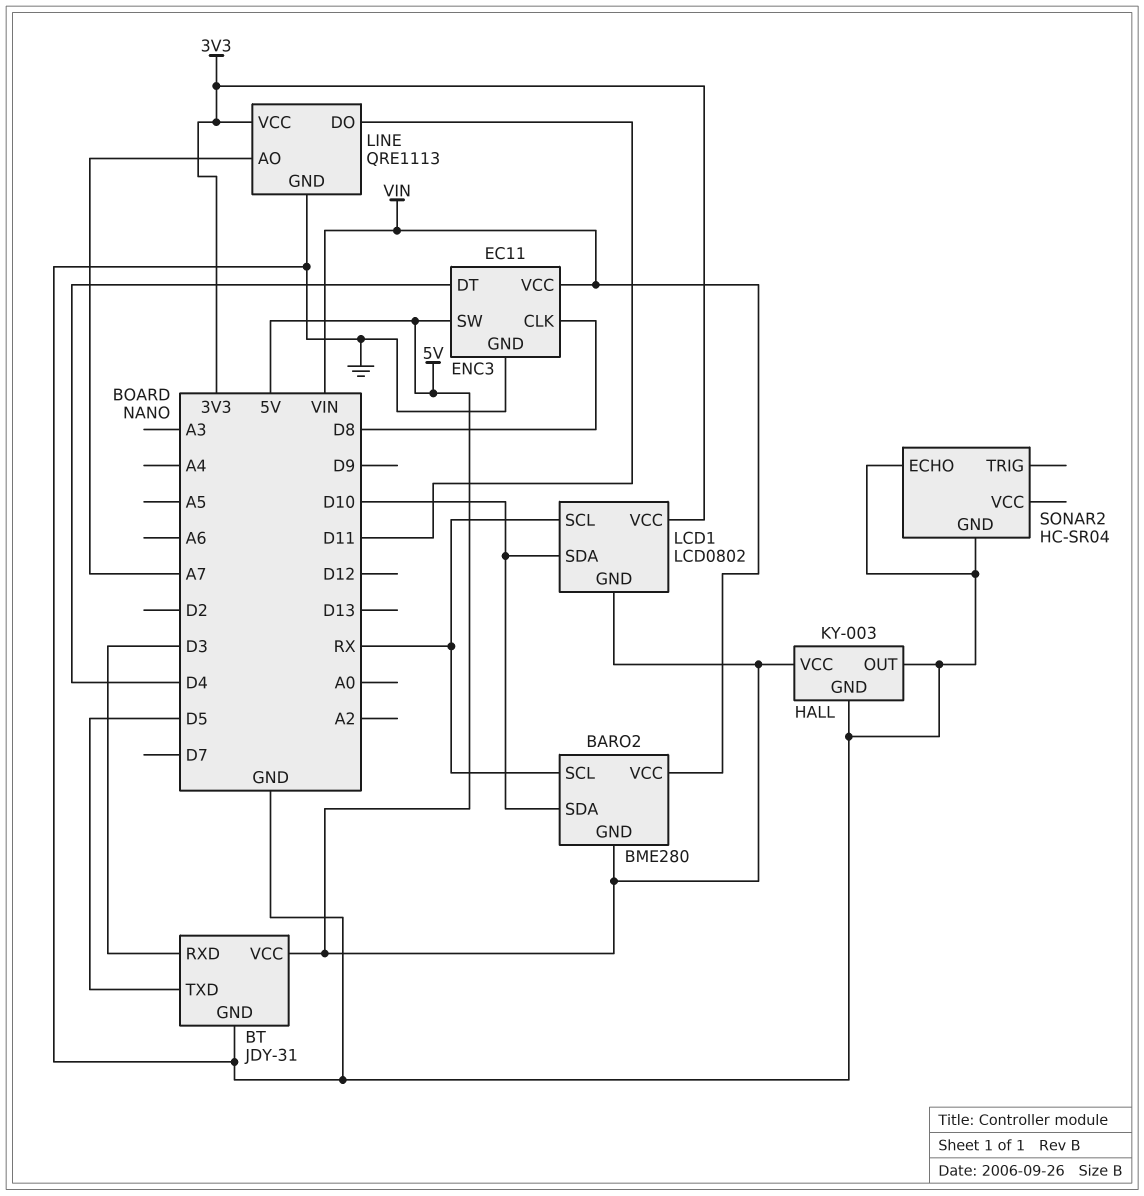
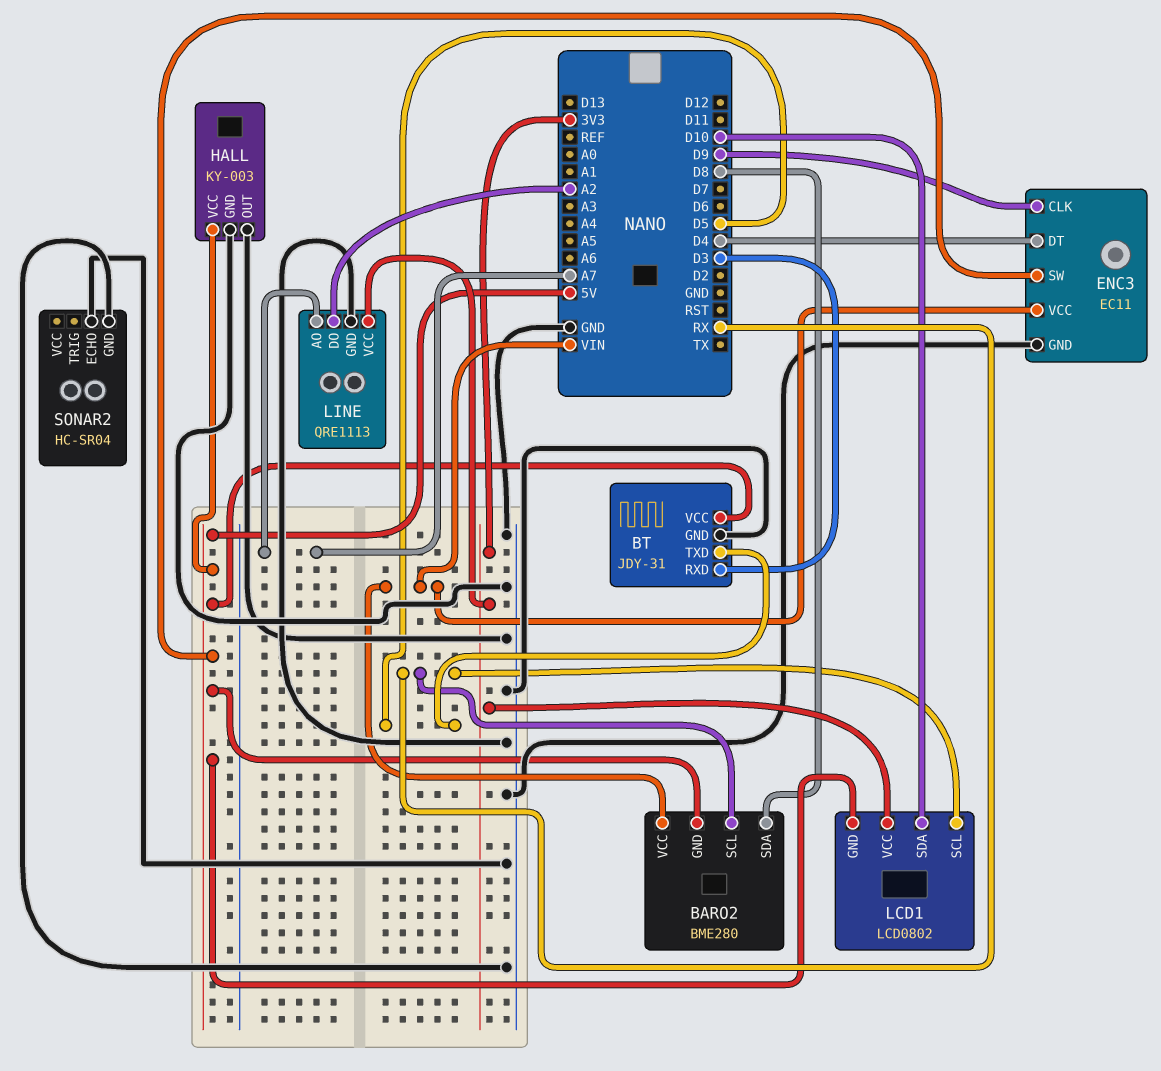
BARO2 pin SDA: D10 -> D8
ENC3 pin CLK: D8 -> D9
LINE pin DO: D11 -> A2

